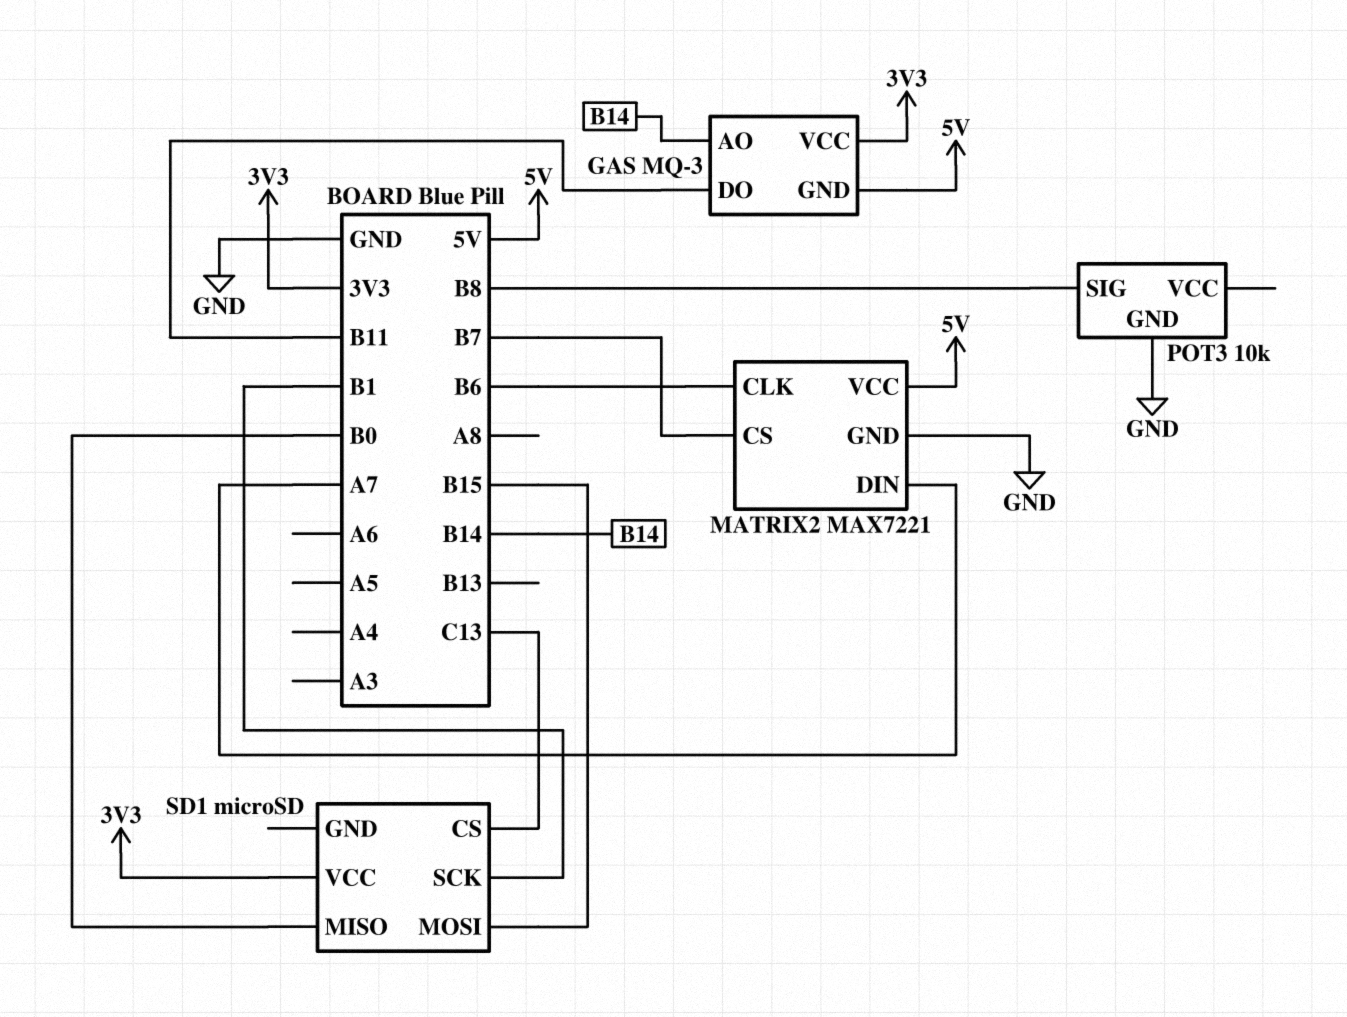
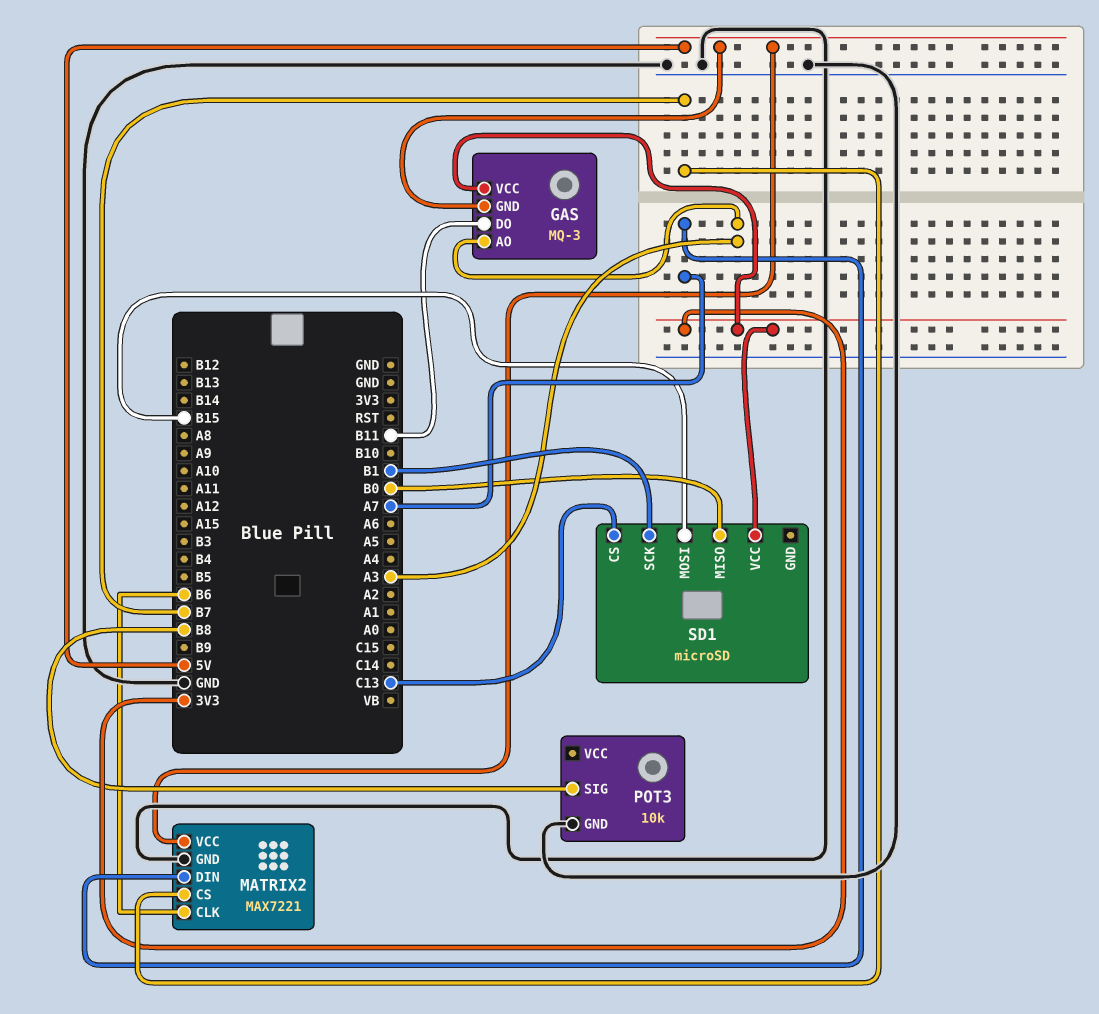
GAS pin AO: B14 -> A3

